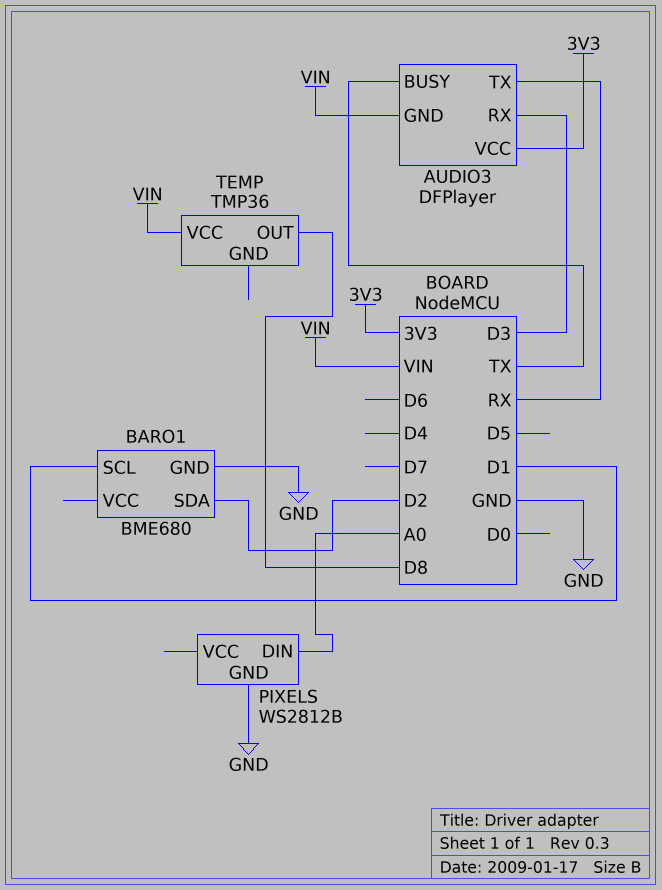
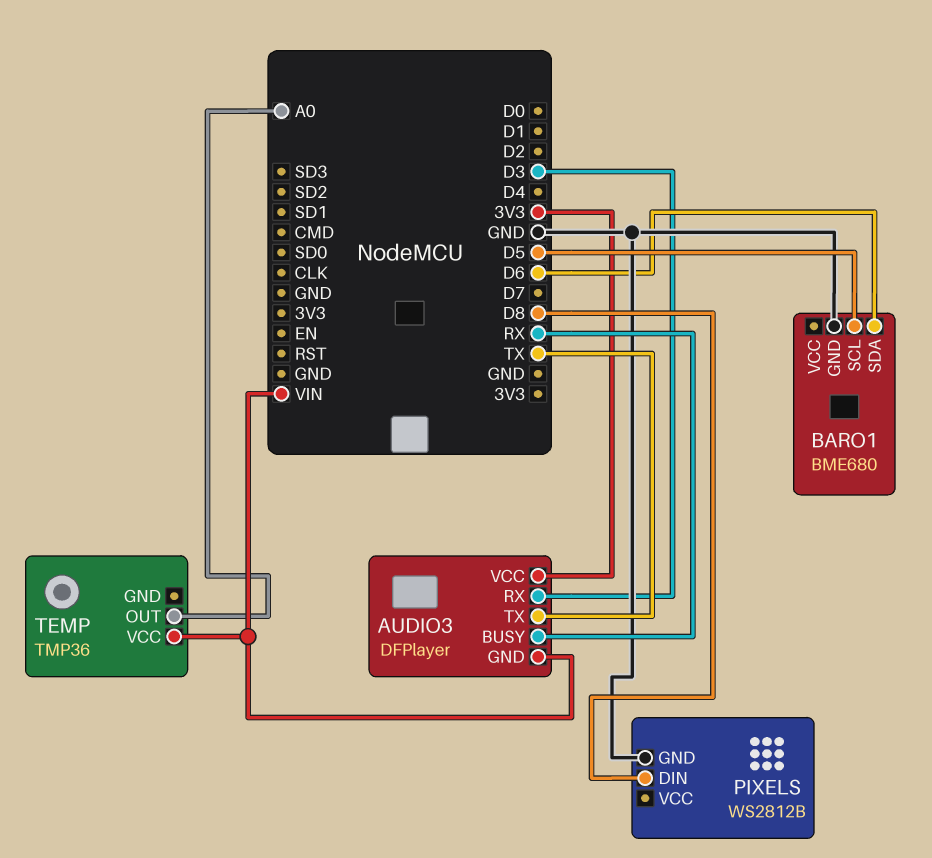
AUDIO3 pin BUSY: TX -> RX
AUDIO3 pin TX: RX -> TX
BARO1 pin SCL: D1 -> D5
BARO1 pin SDA: D2 -> D6
PIXELS pin DIN: A0 -> D8
TEMP pin OUT: D8 -> A0

